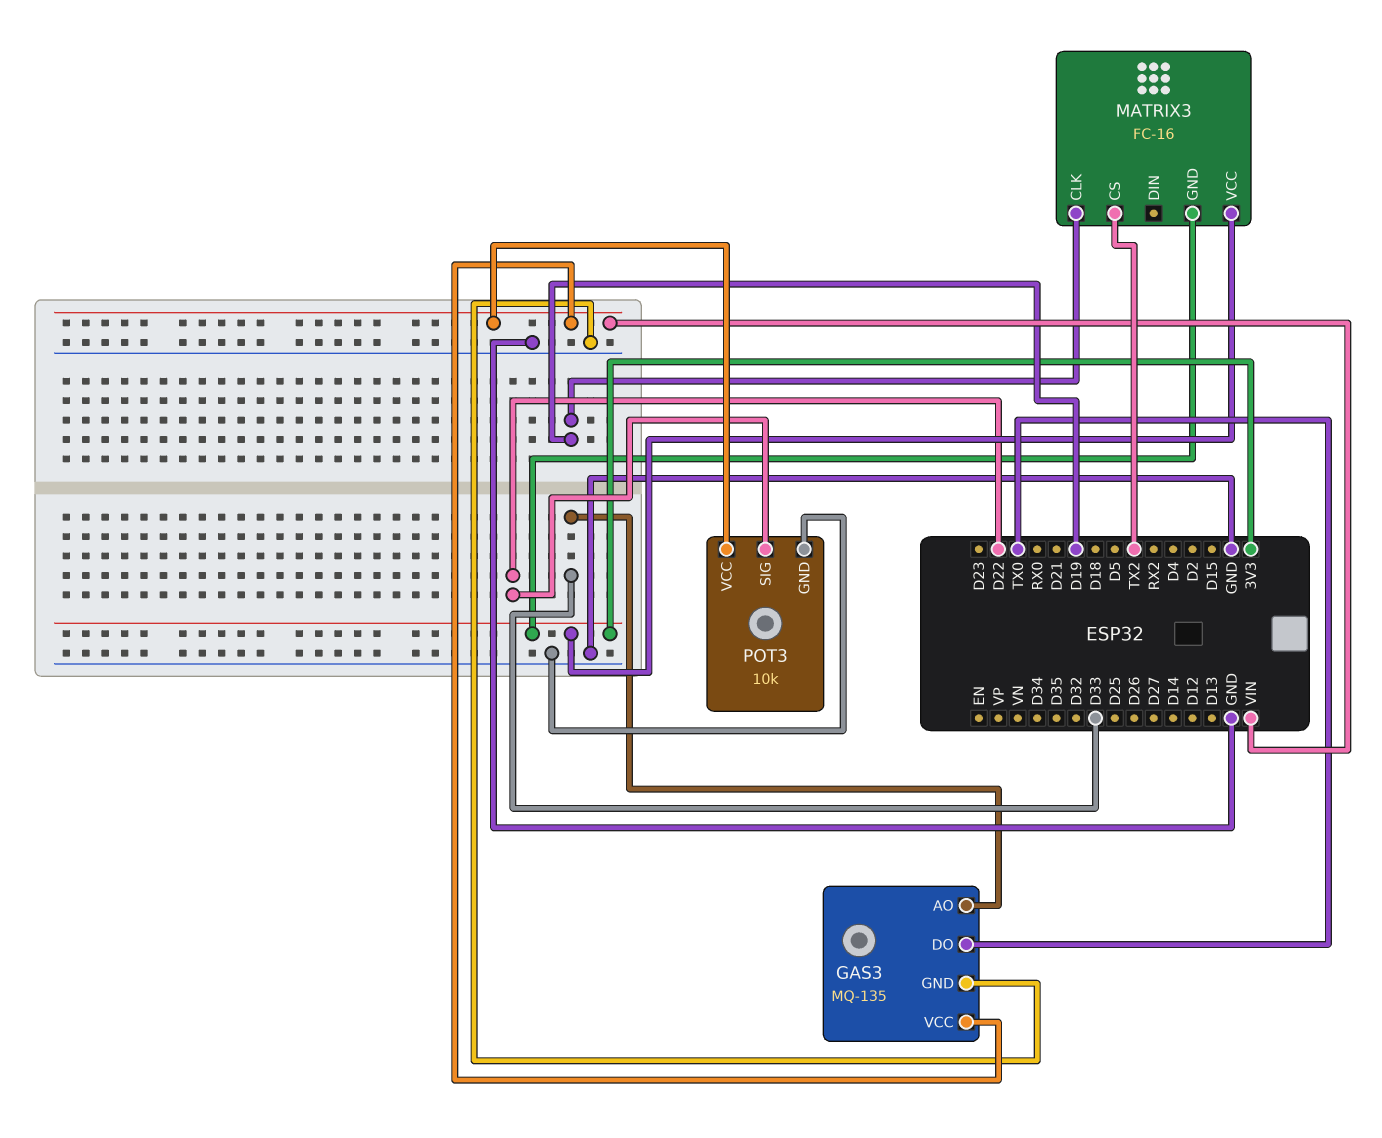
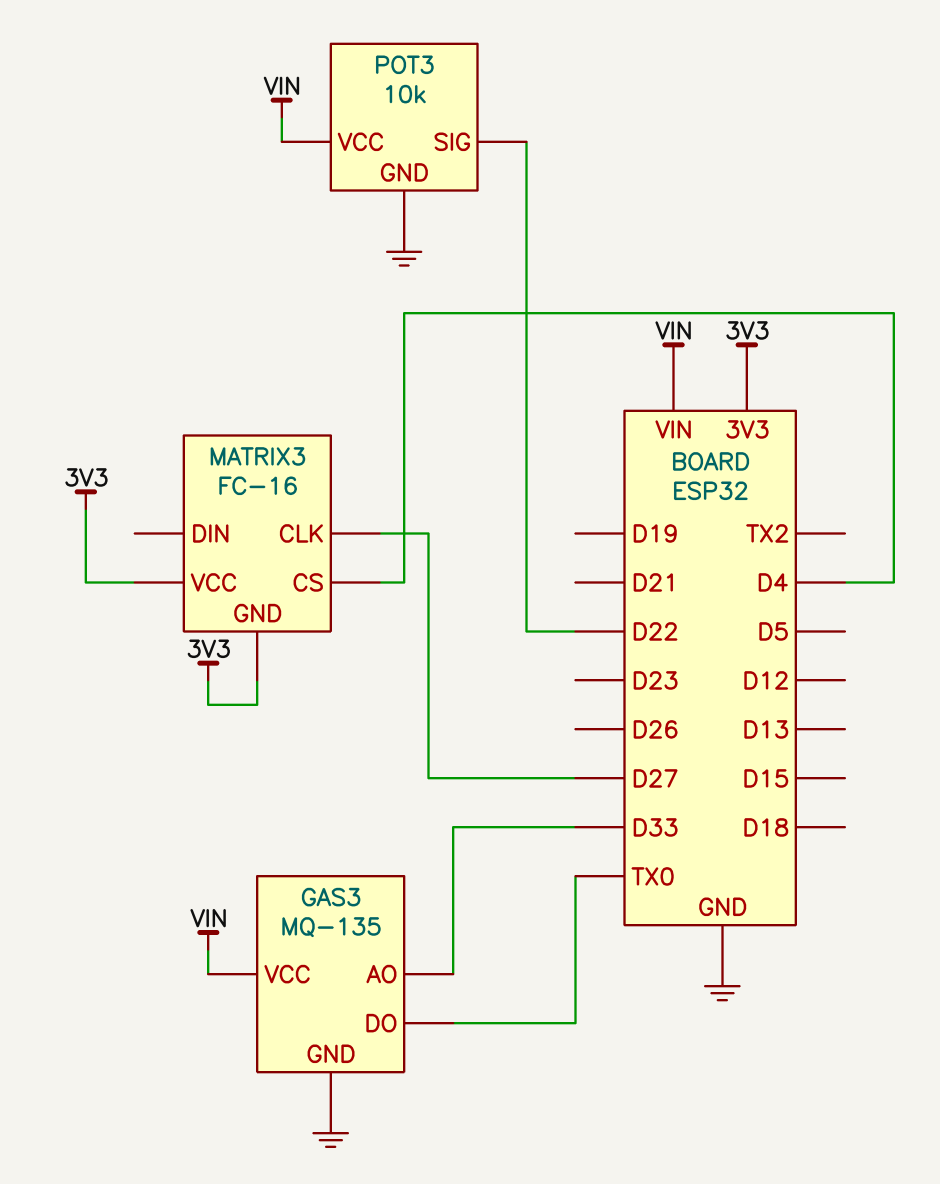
MATRIX3 pin CLK: D19 -> D27
MATRIX3 pin CS: TX2 -> D4

